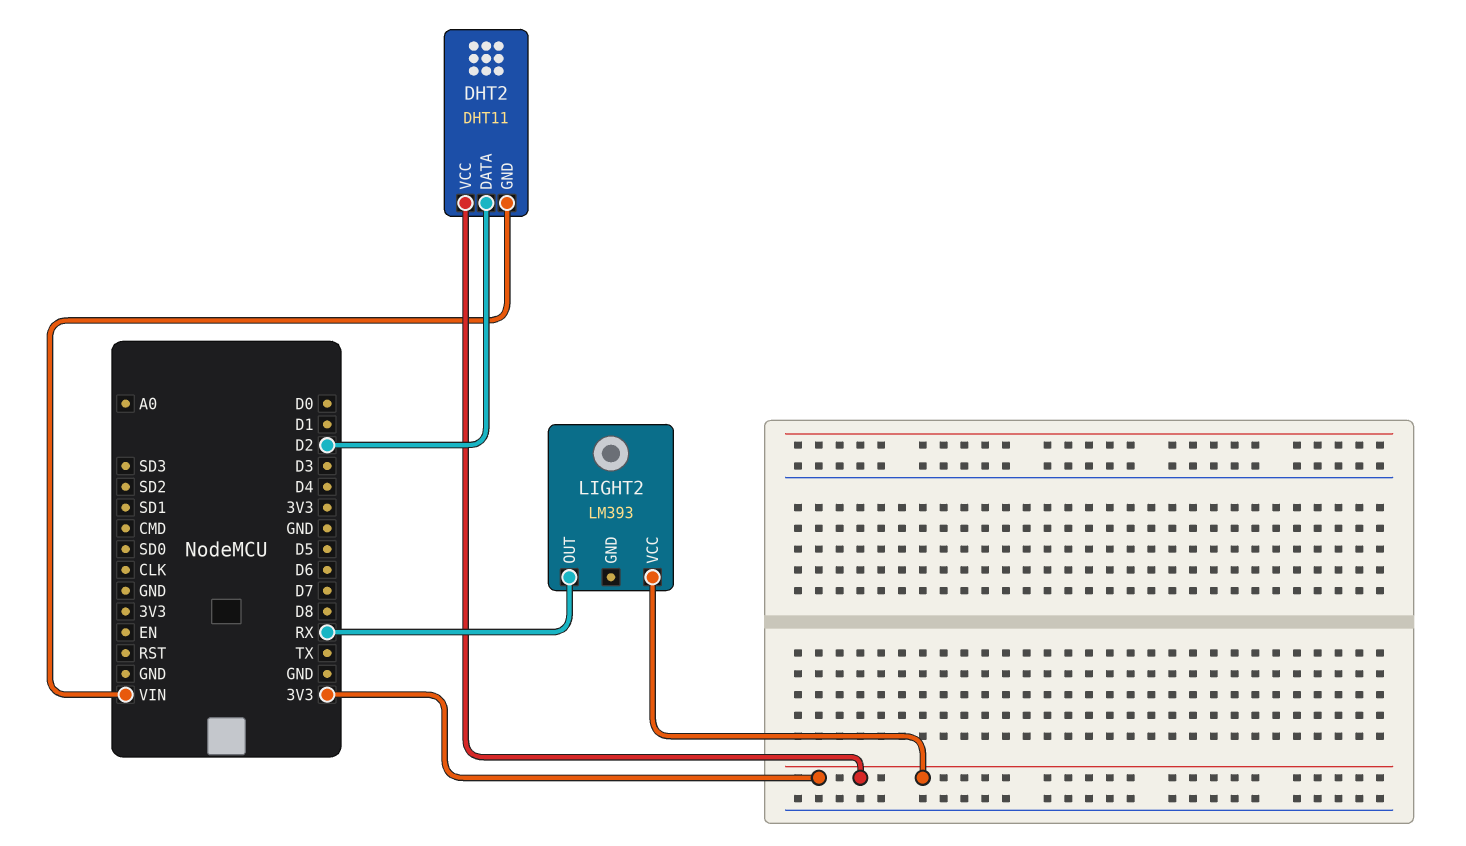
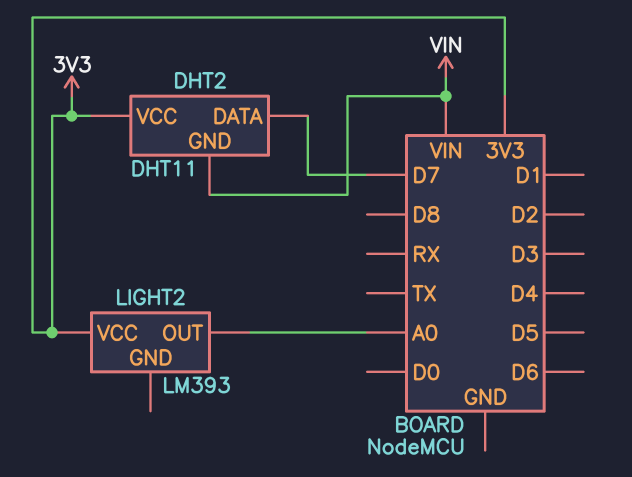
DHT2 pin DATA: D2 -> D7
LIGHT2 pin OUT: RX -> A0

